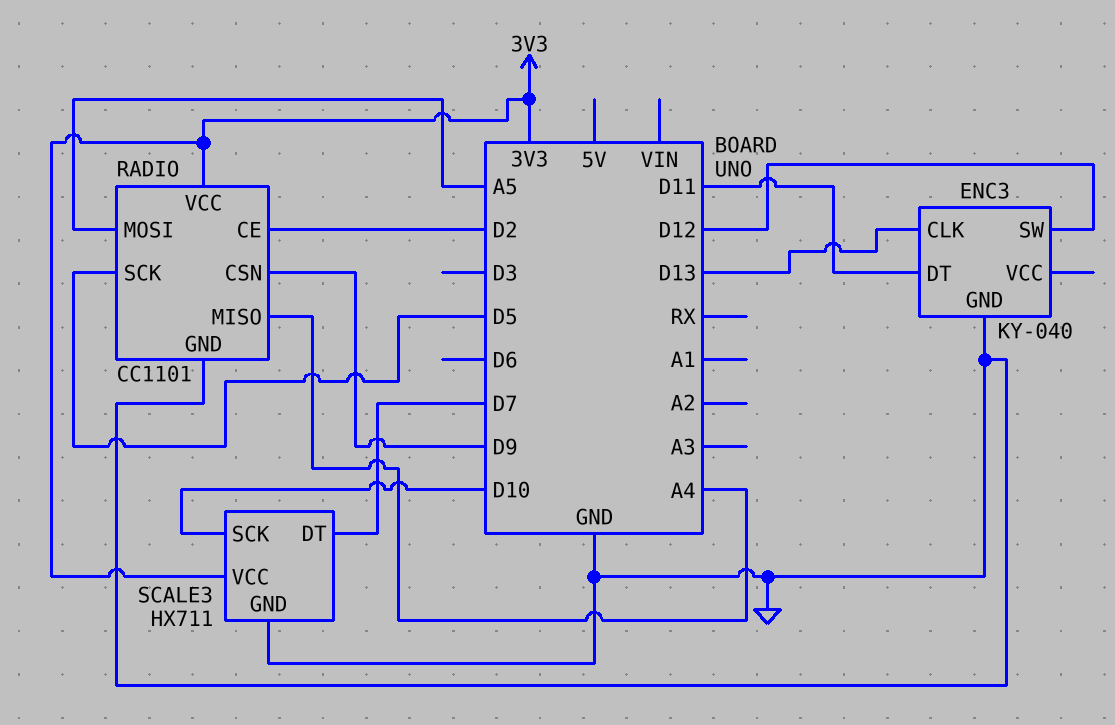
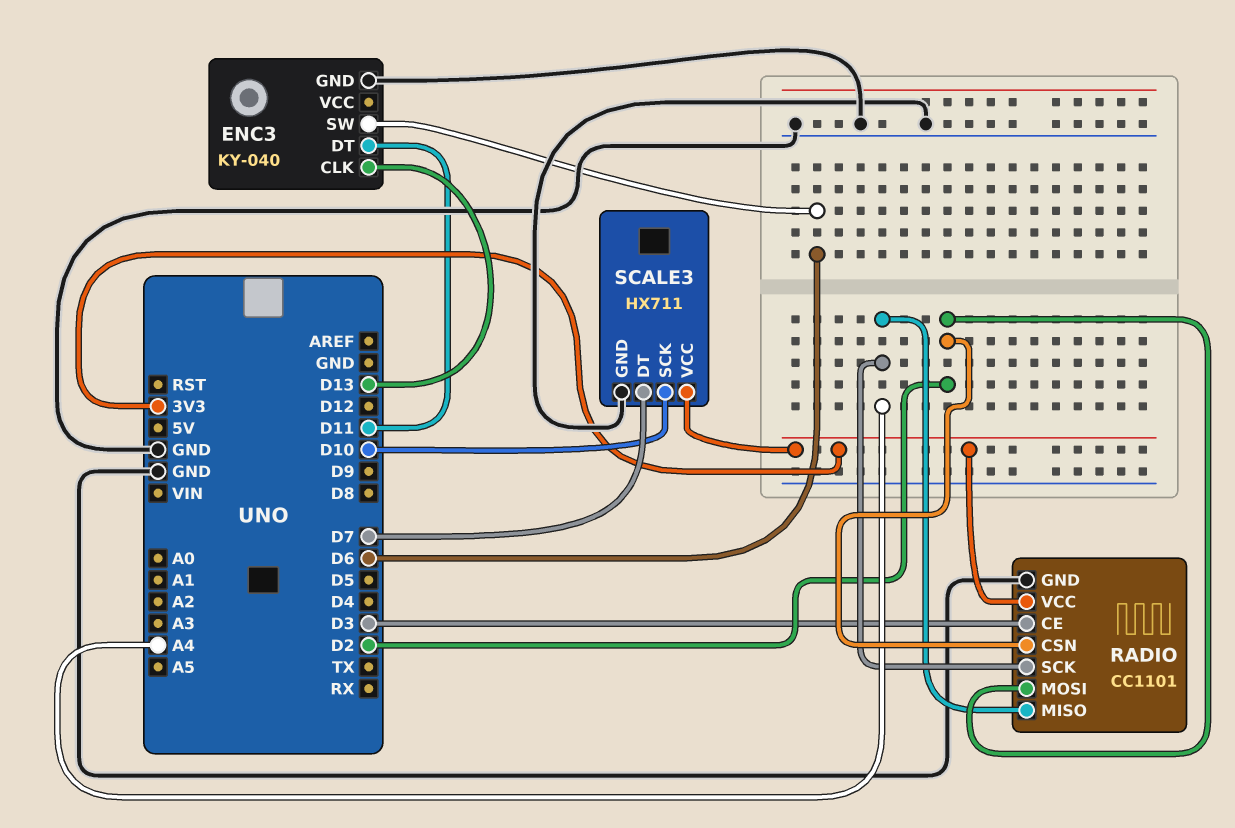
ENC3 pin SW: D12 -> D6
RADIO pin CE: D2 -> D3
RADIO pin CSN: D9 -> D2
RADIO pin MOSI: A5 -> D2
RADIO pin SCK: D5 -> A4

